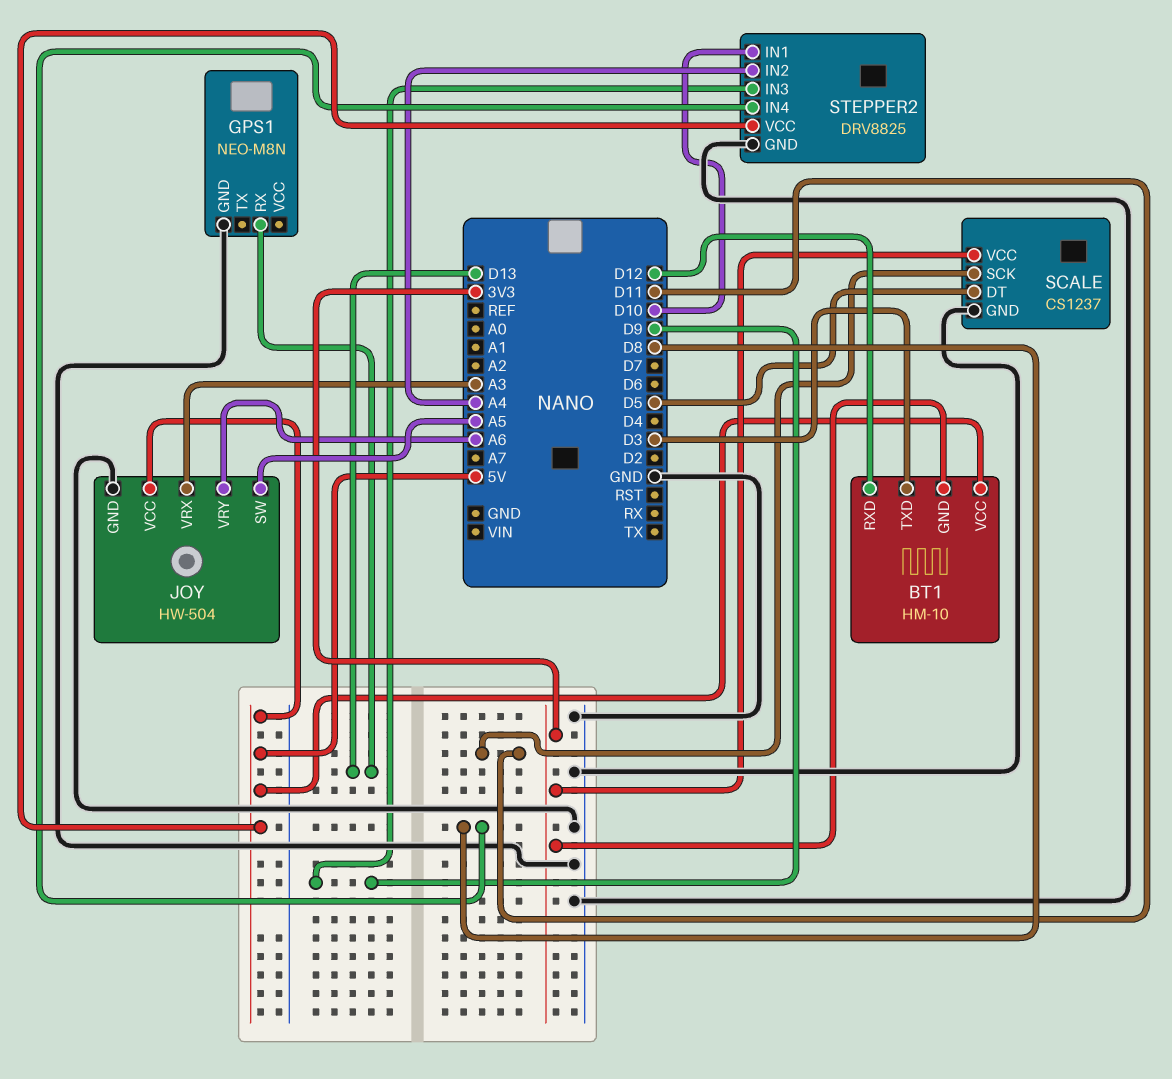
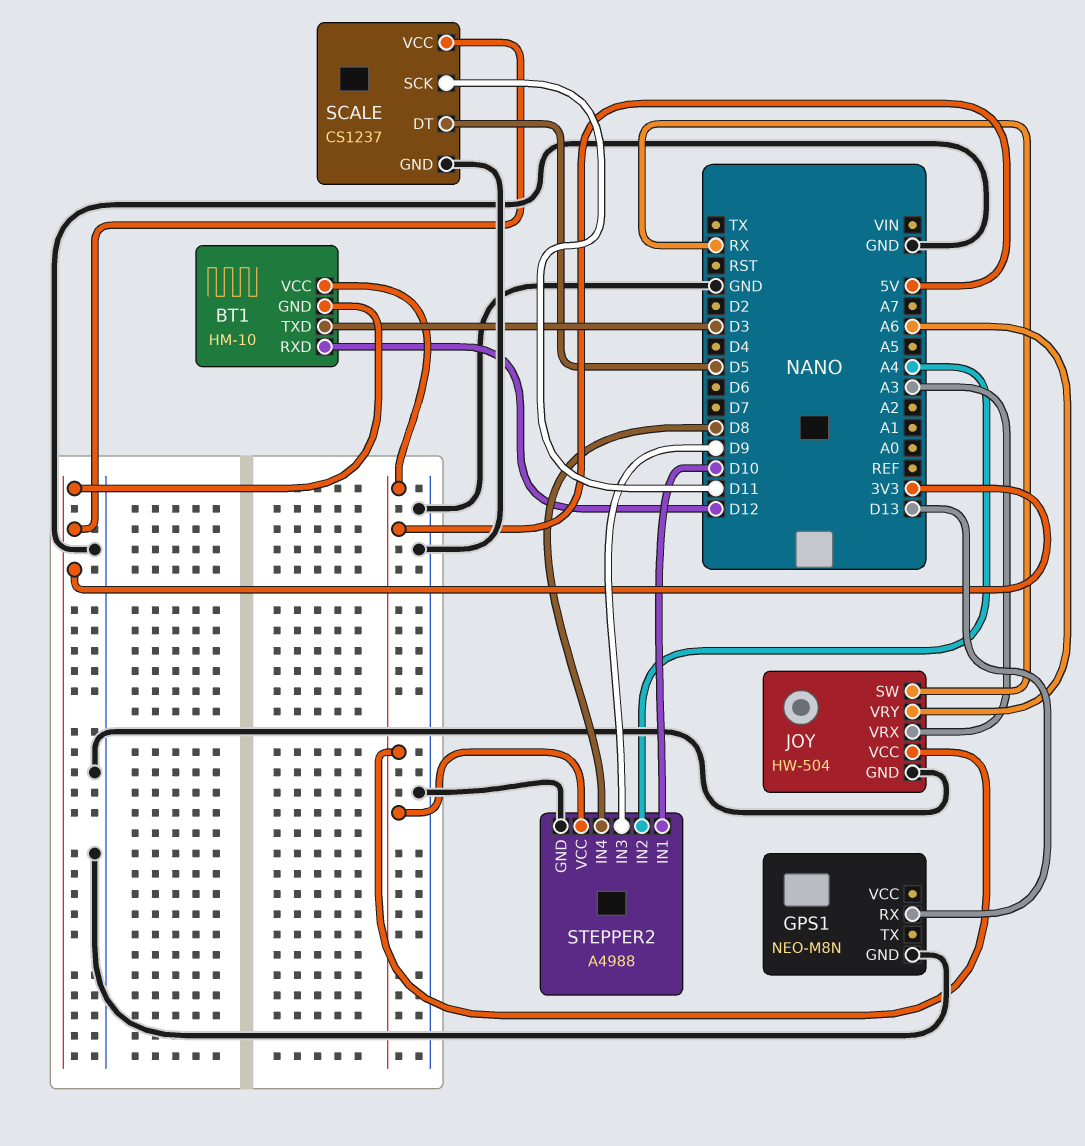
JOY pin SW: A5 -> RX
STEPPER2: DRV8825 -> A4988

